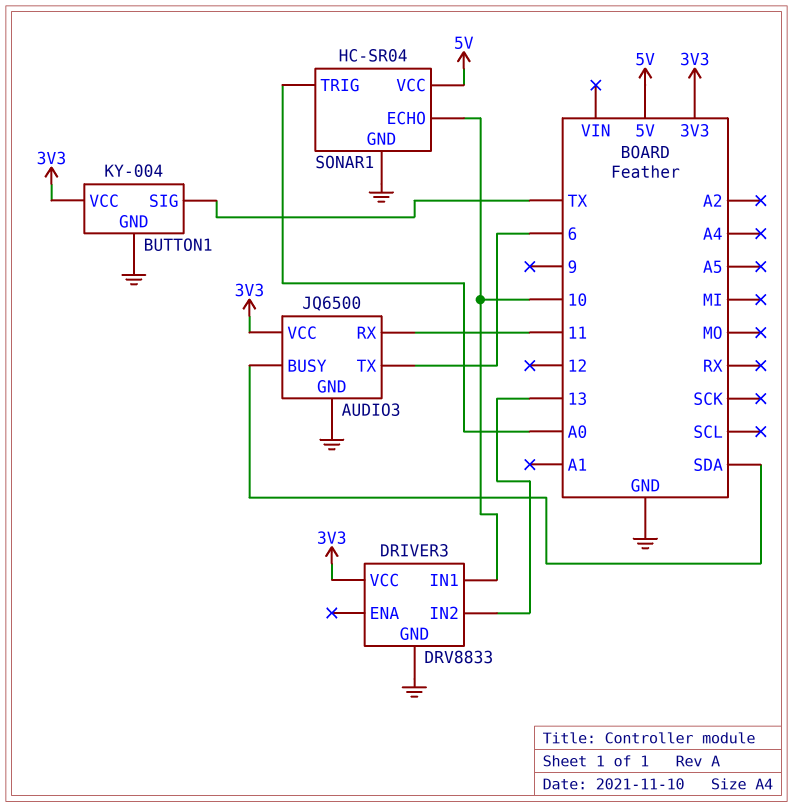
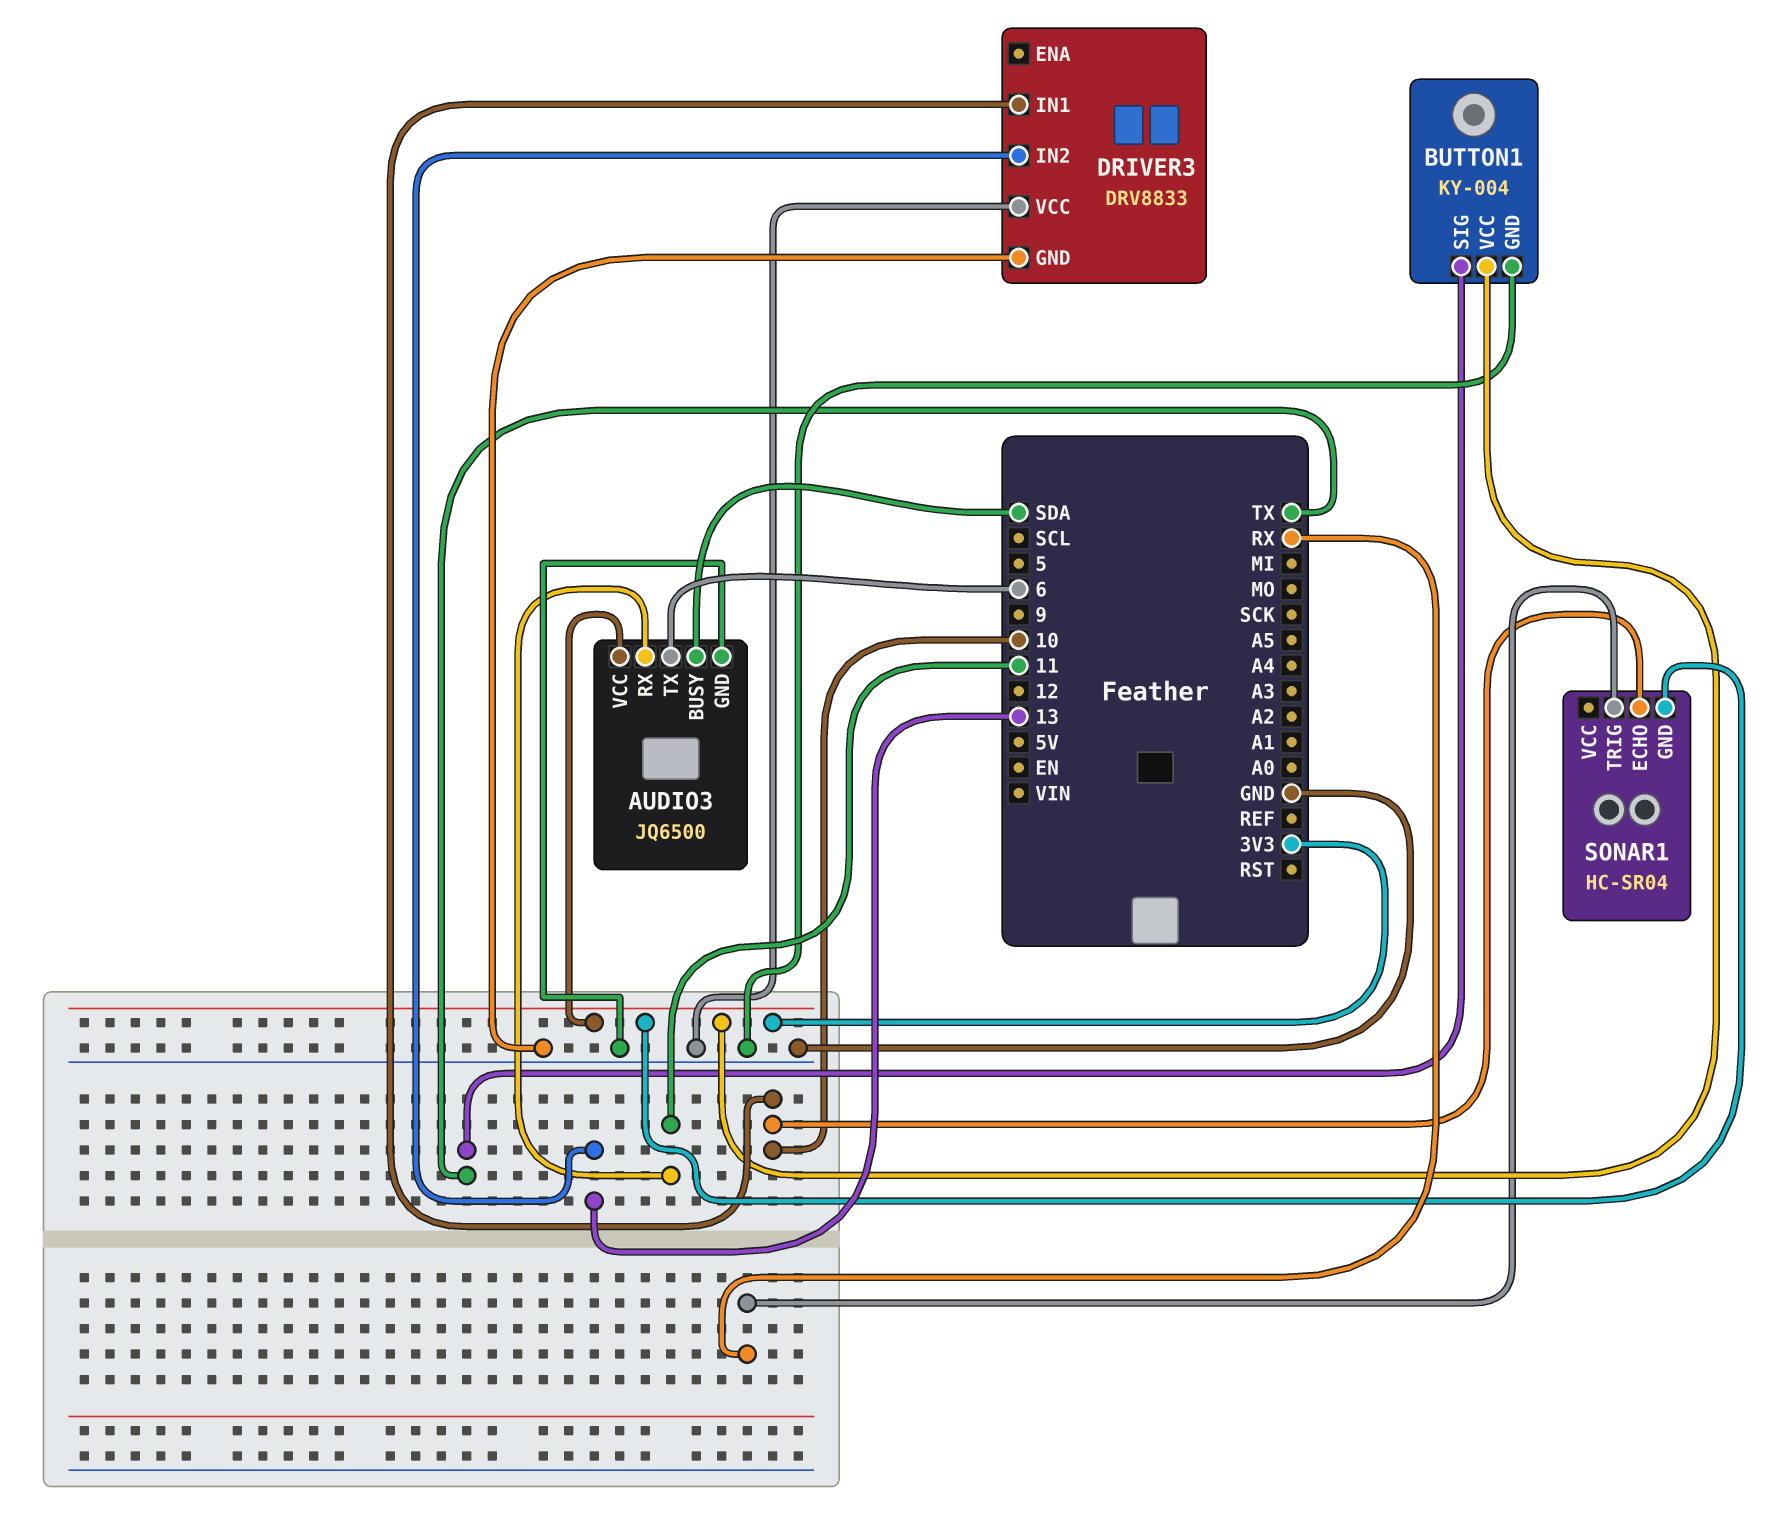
DRIVER3 pin VCC: 3V3 -> GND
SONAR1 pin GND: GND -> 3V3
SONAR1 pin TRIG: A0 -> RX
SONAR1 pin VCC: 5V -> none

